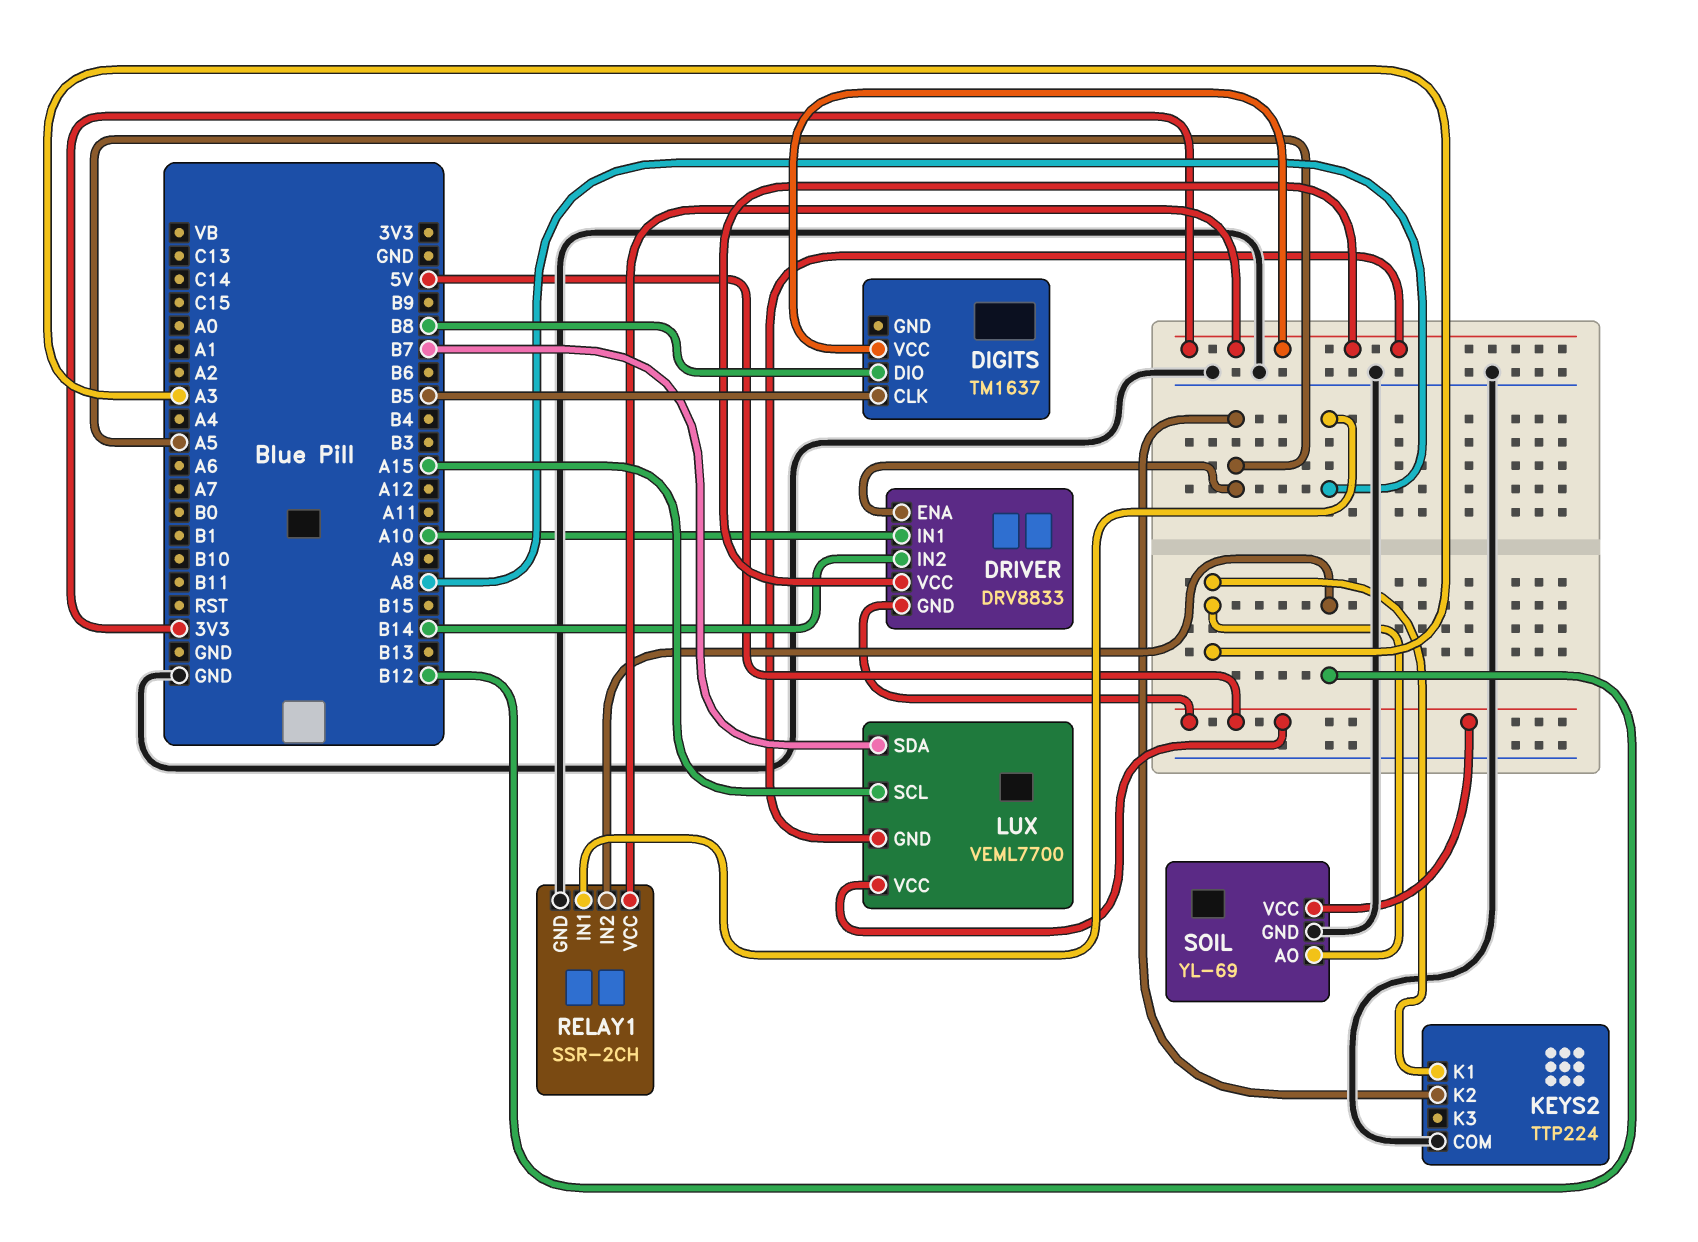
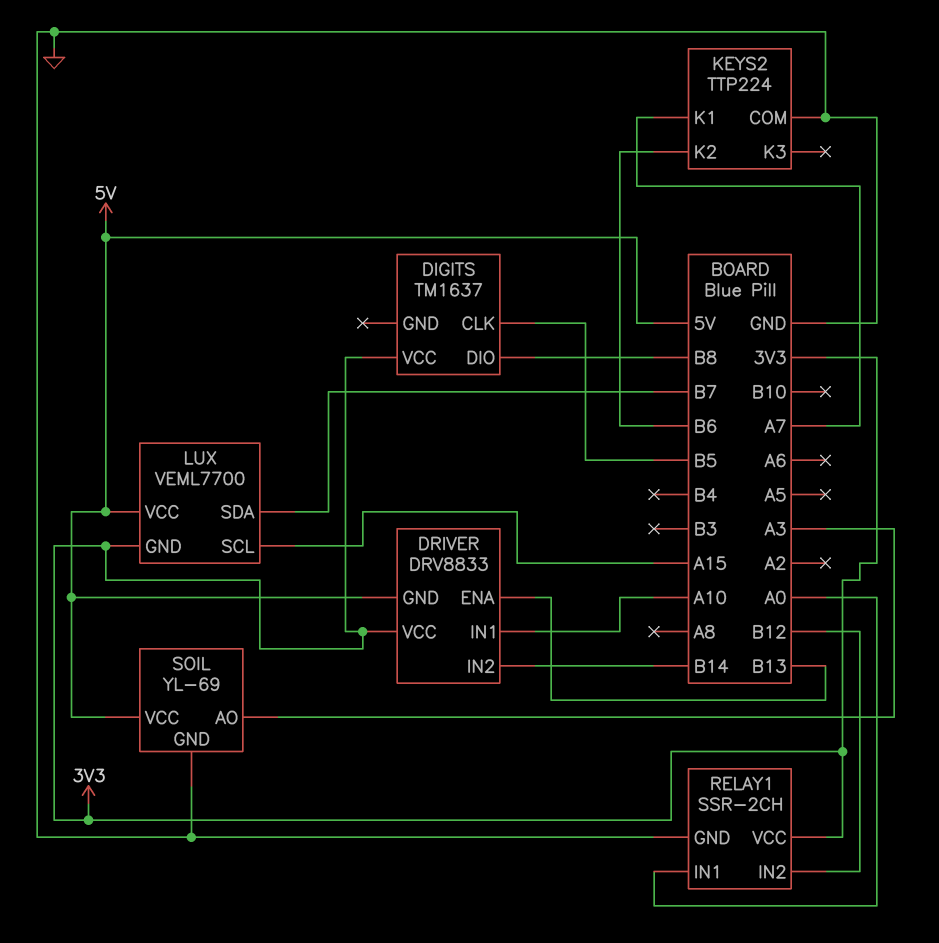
DRIVER pin ENA: A5 -> B13
KEYS2 pin K1: A3 -> A7
KEYS2 pin K2: A5 -> B6
RELAY1 pin IN1: A8 -> A0

